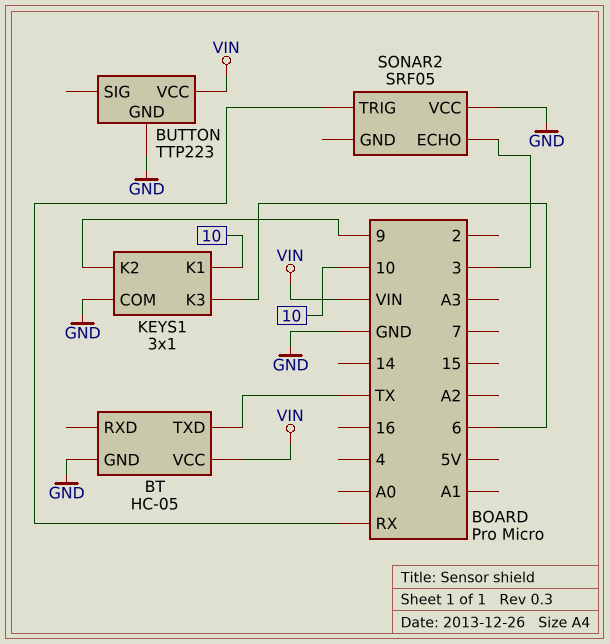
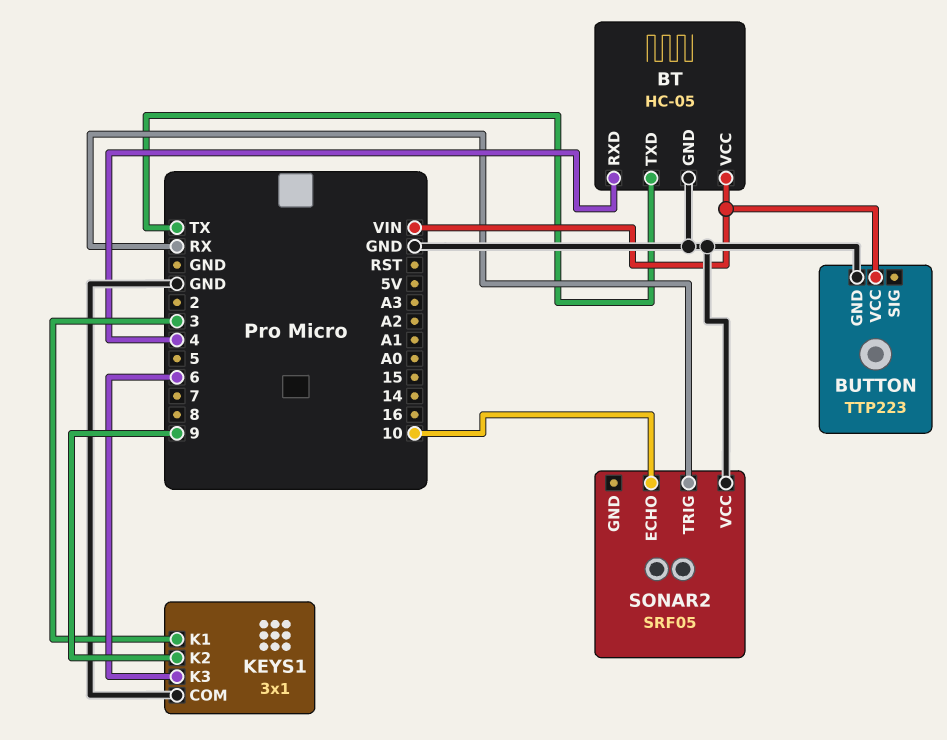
BT pin RXD: none -> 4
KEYS1 pin K1: 10 -> 3
SONAR2 pin ECHO: 3 -> 10

